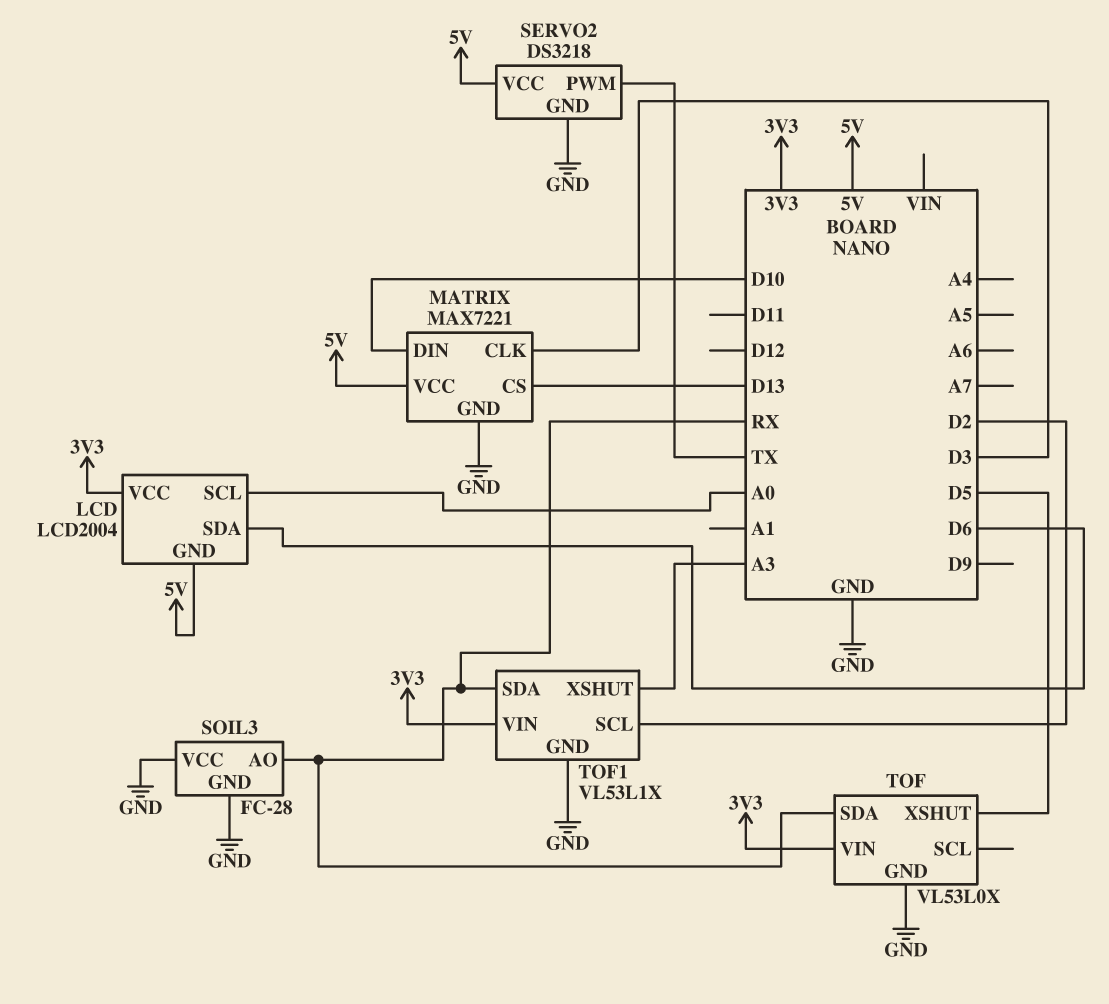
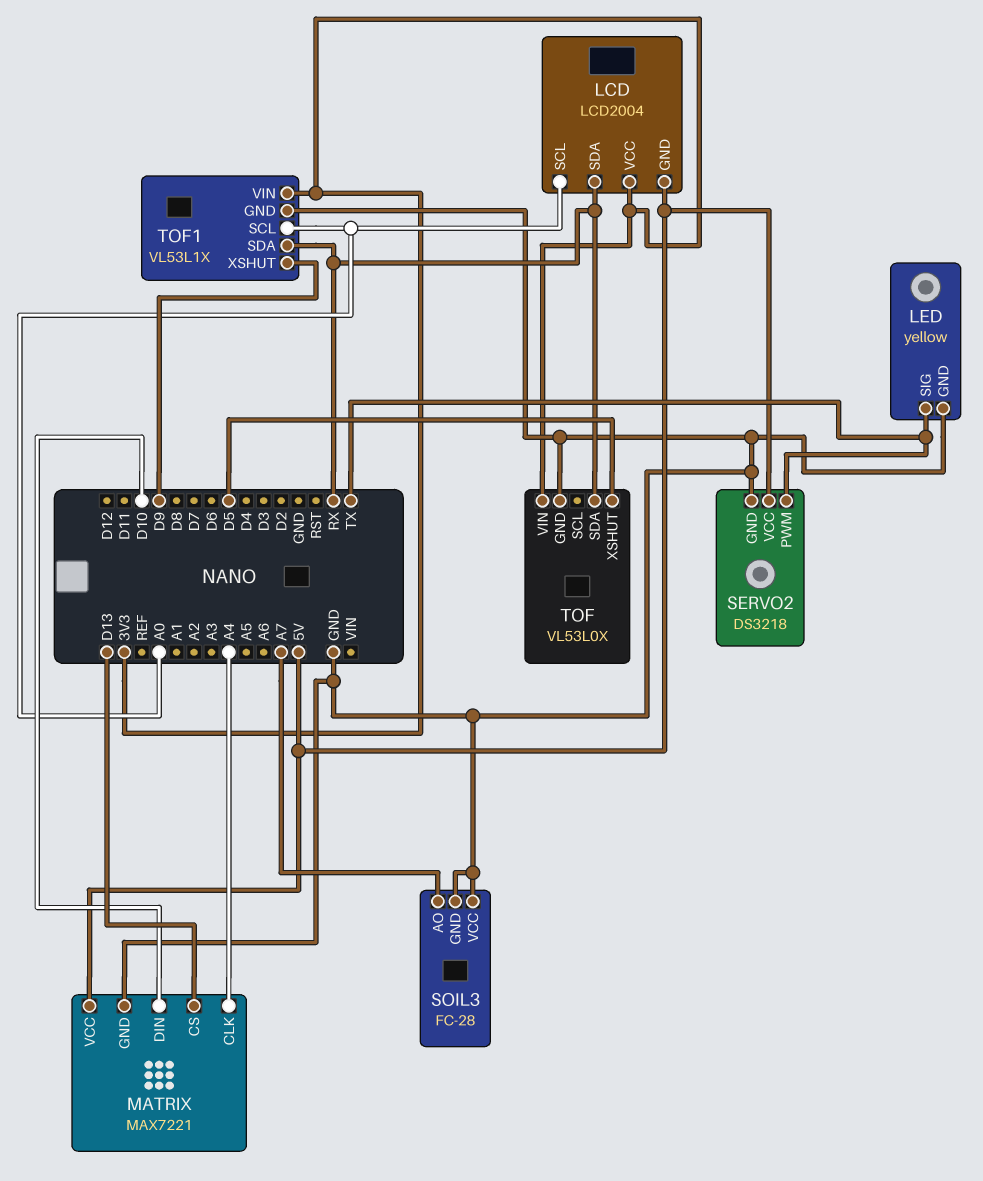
LCD pin SDA: D6 -> RX
LED: none -> yellow
LED pin GND: none -> GND
LED pin SIG: none -> TX
MATRIX pin CLK: D3 -> A4
SOIL3 pin AO: RX -> A7
TOF1 pin SCL: D2 -> A0
TOF1 pin XSHUT: A3 -> D9

